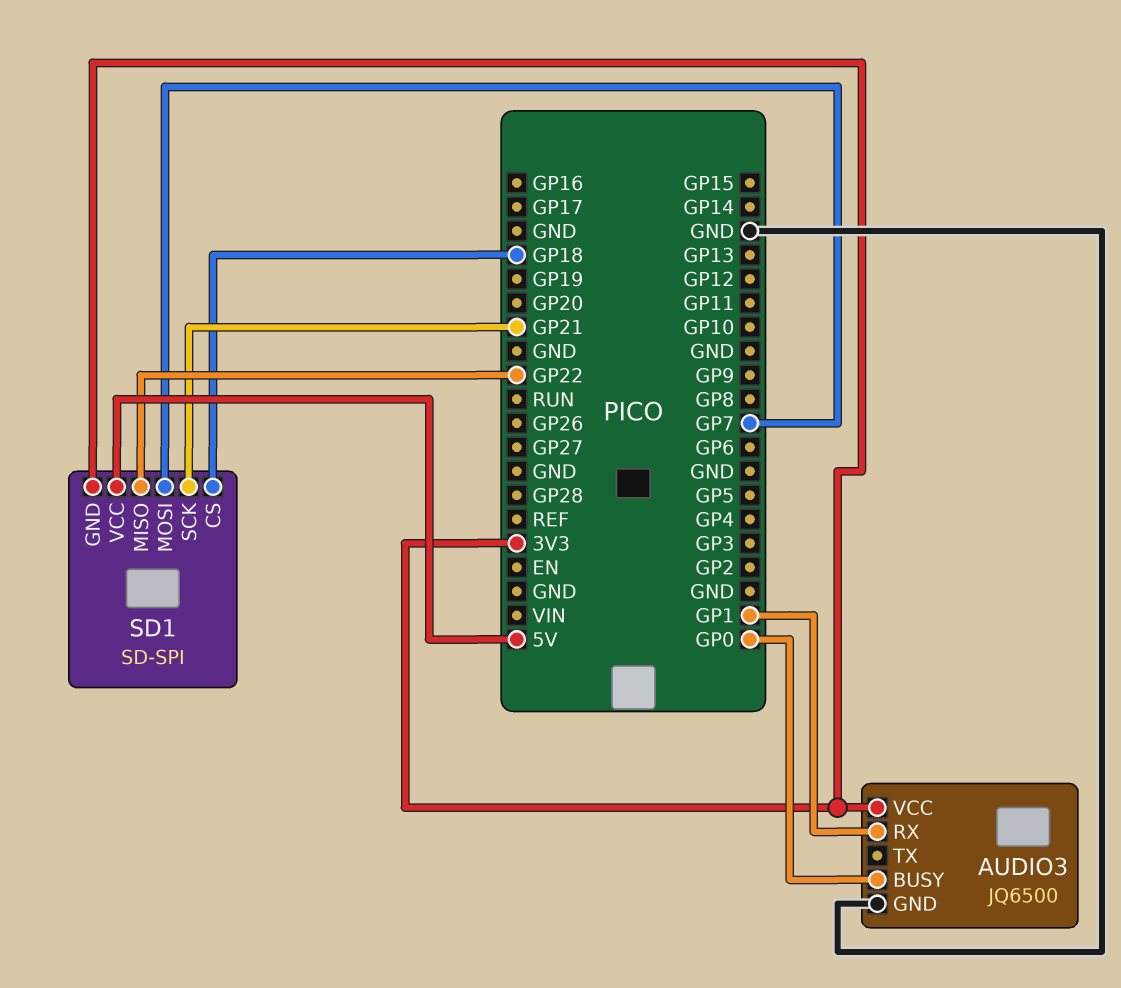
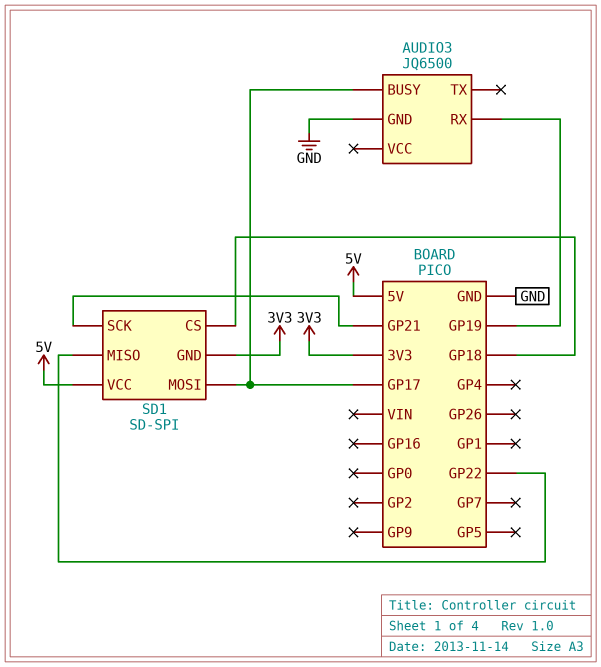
AUDIO3 pin BUSY: GP0 -> GP17
AUDIO3 pin RX: GP1 -> GP19
AUDIO3 pin VCC: 3V3 -> none
SD1 pin MOSI: GP7 -> GP17

